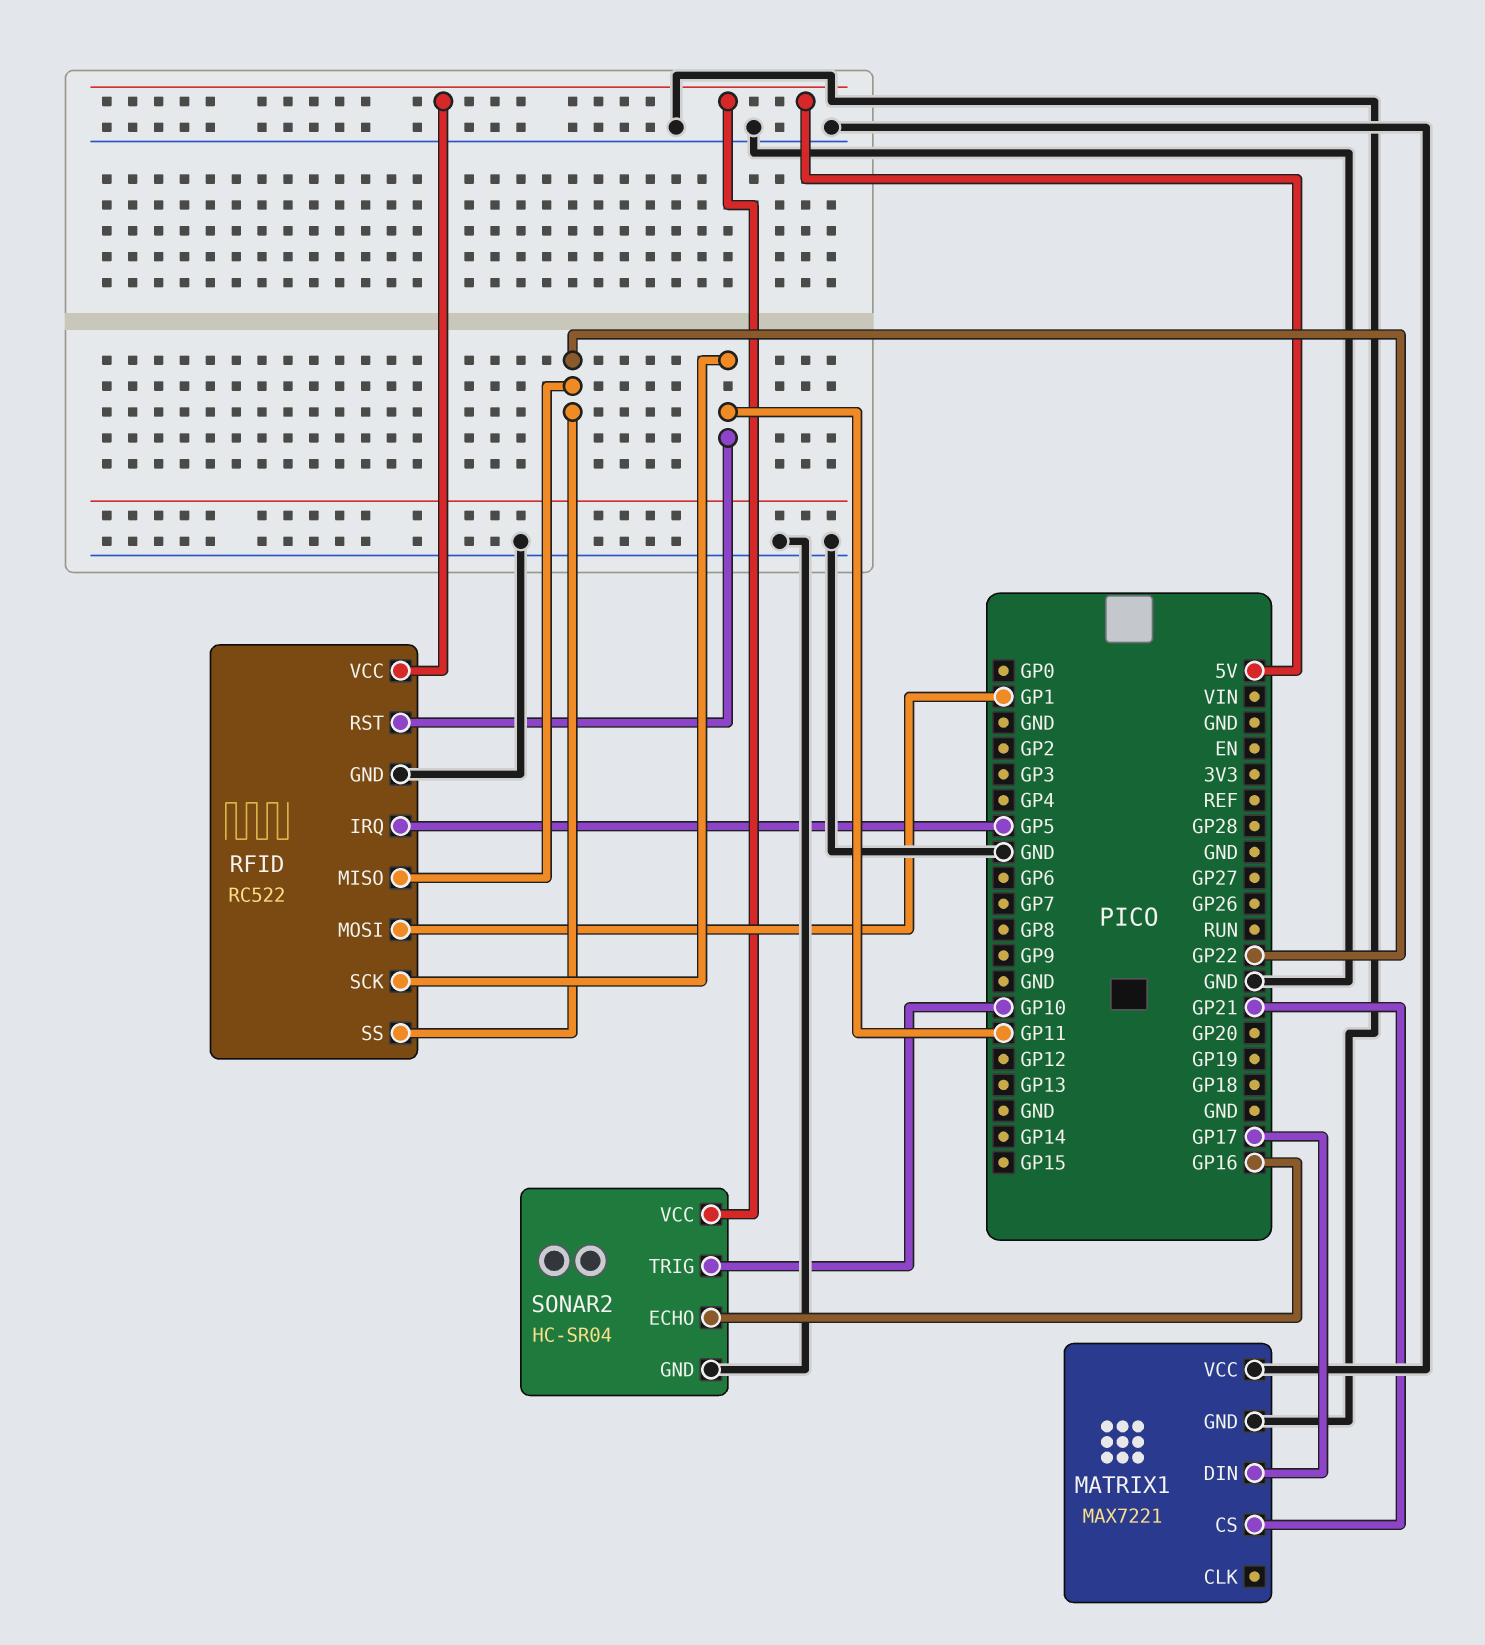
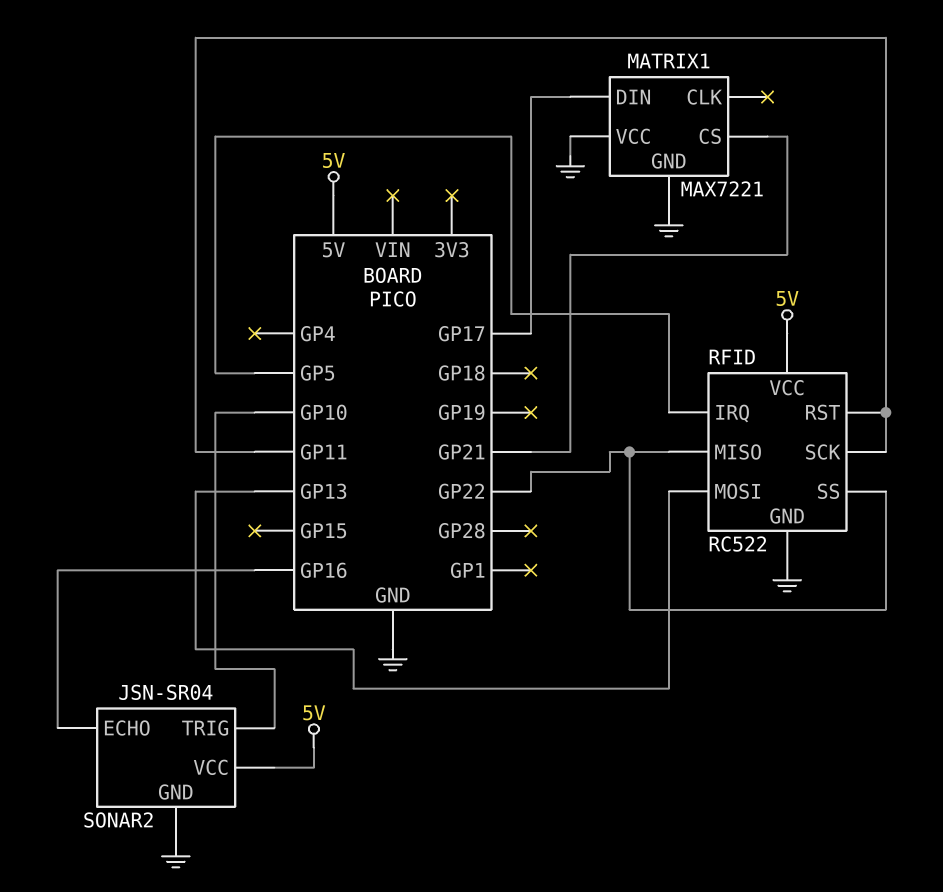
RFID pin MOSI: GP1 -> GP13
SONAR2: HC-SR04 -> JSN-SR04

